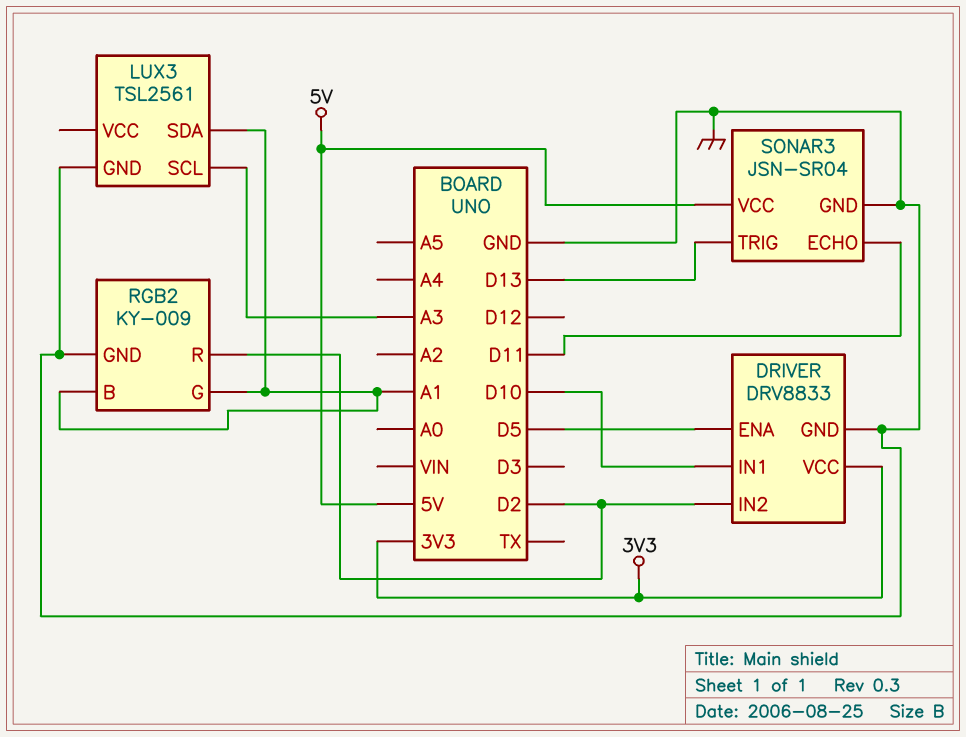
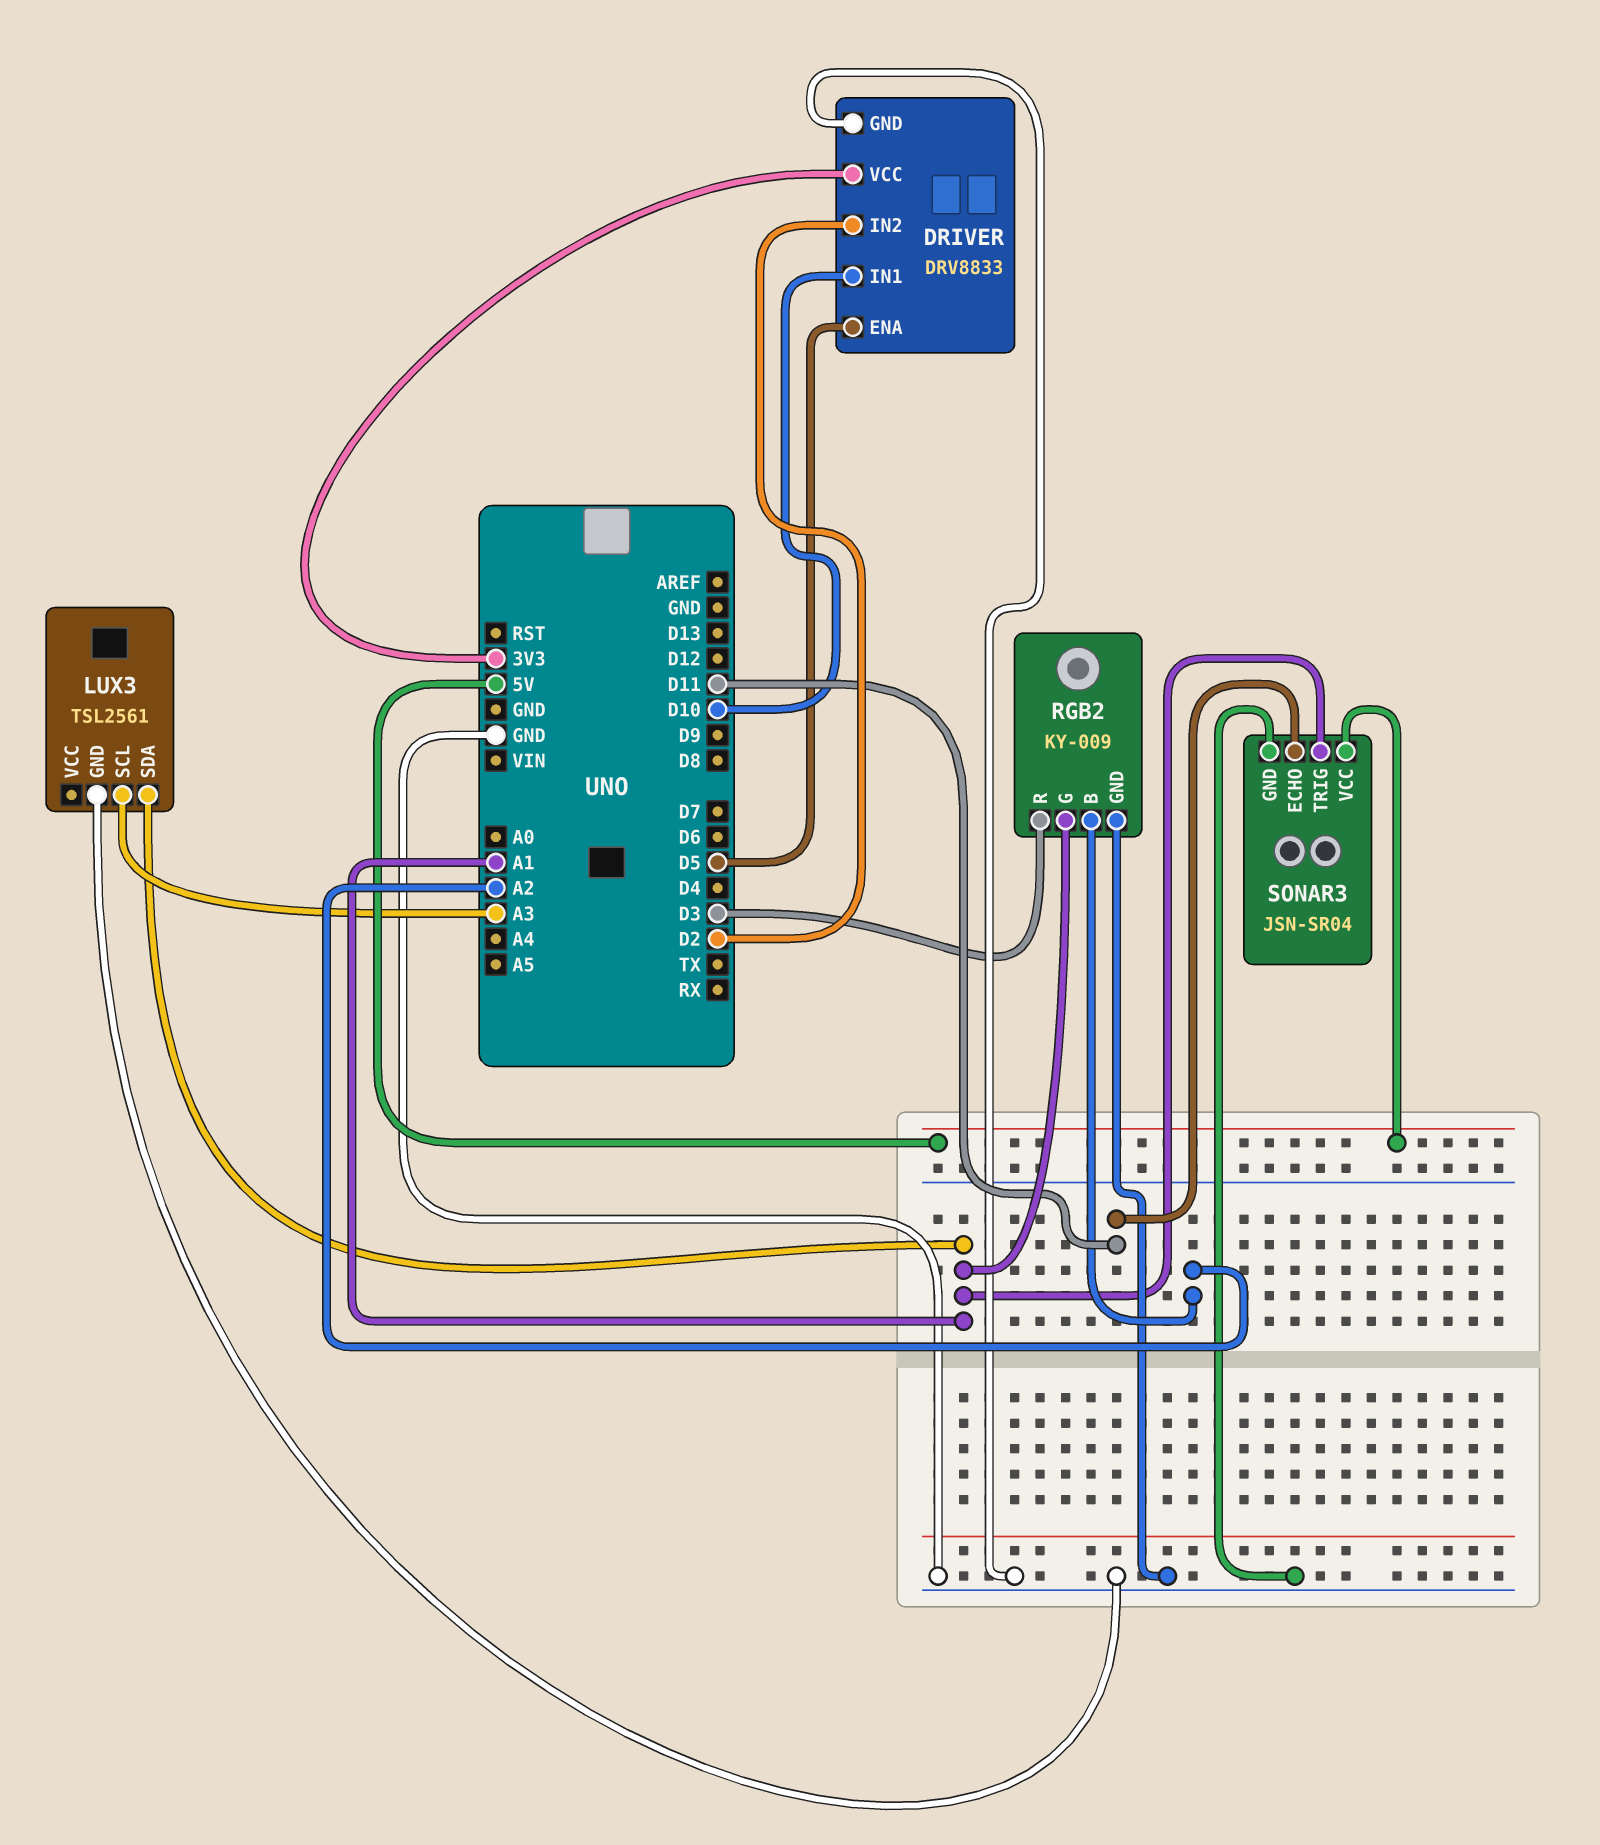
RGB2 pin B: A1 -> A2
RGB2 pin R: D2 -> D3
SONAR3 pin TRIG: D13 -> A1

